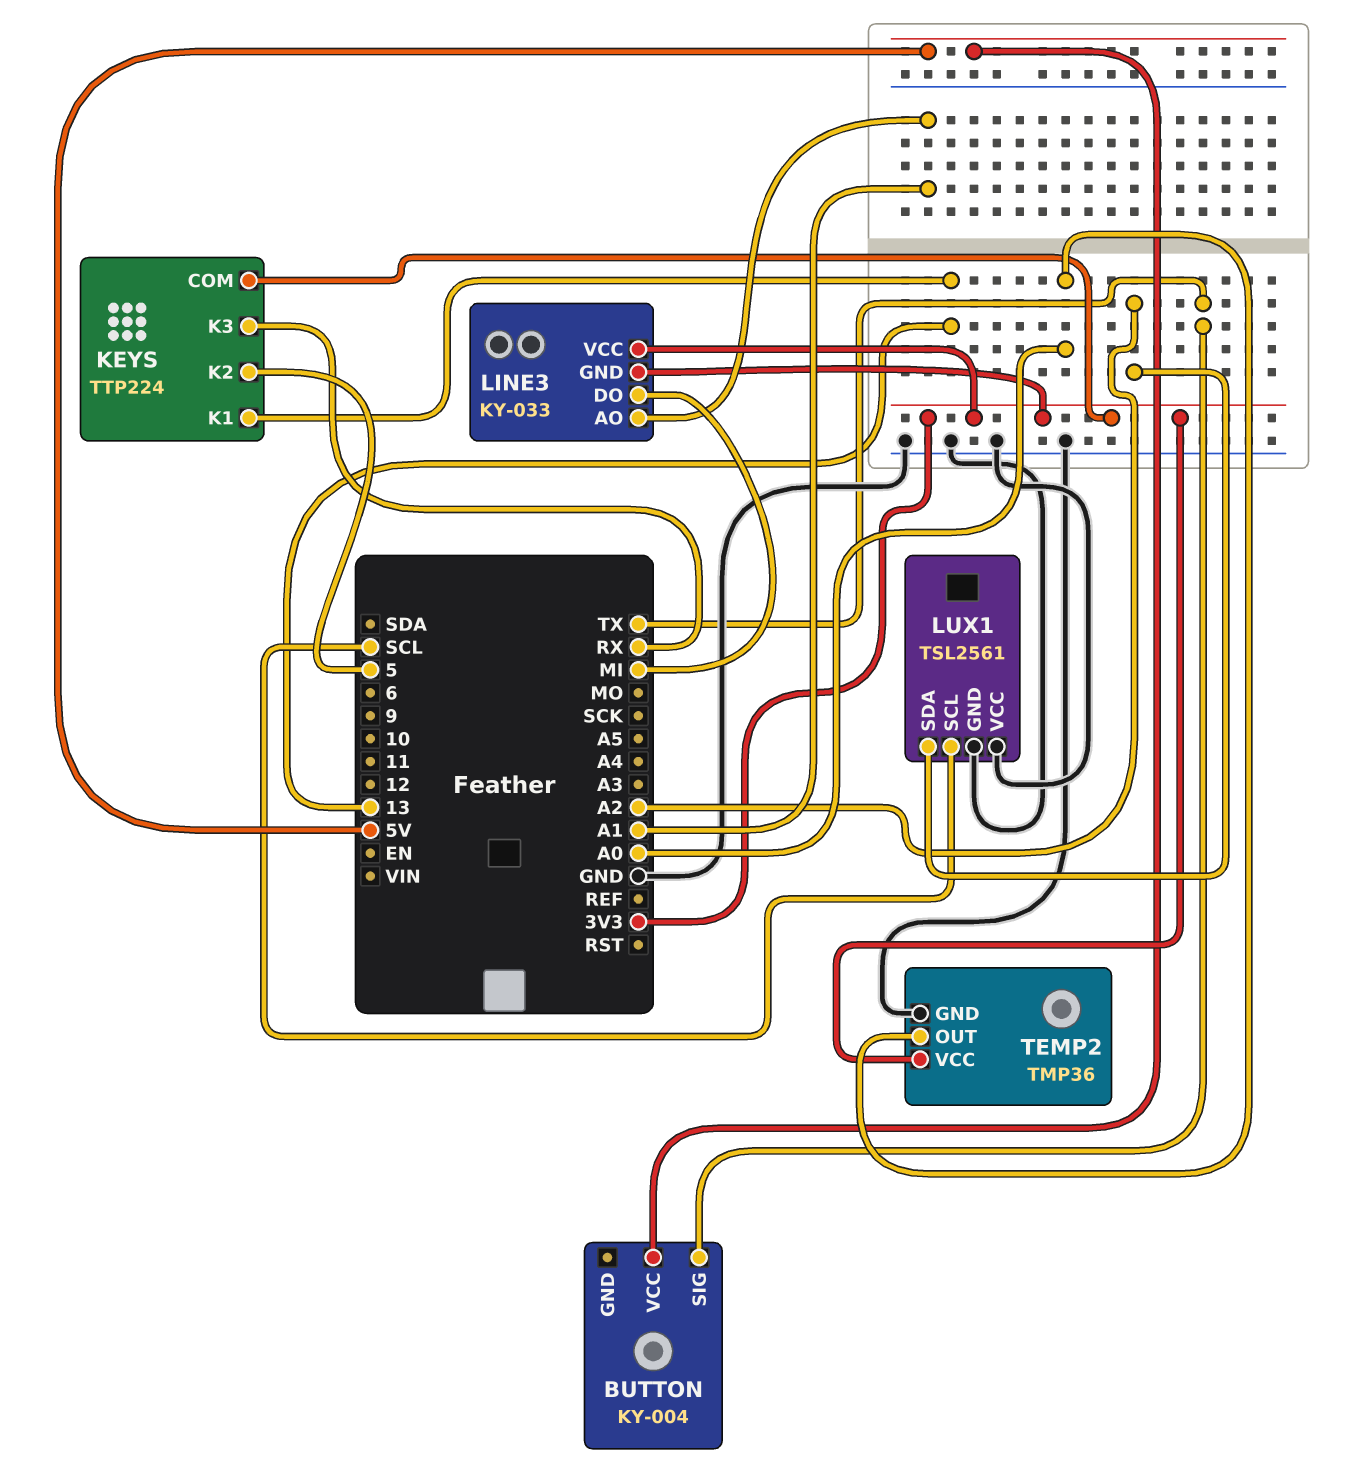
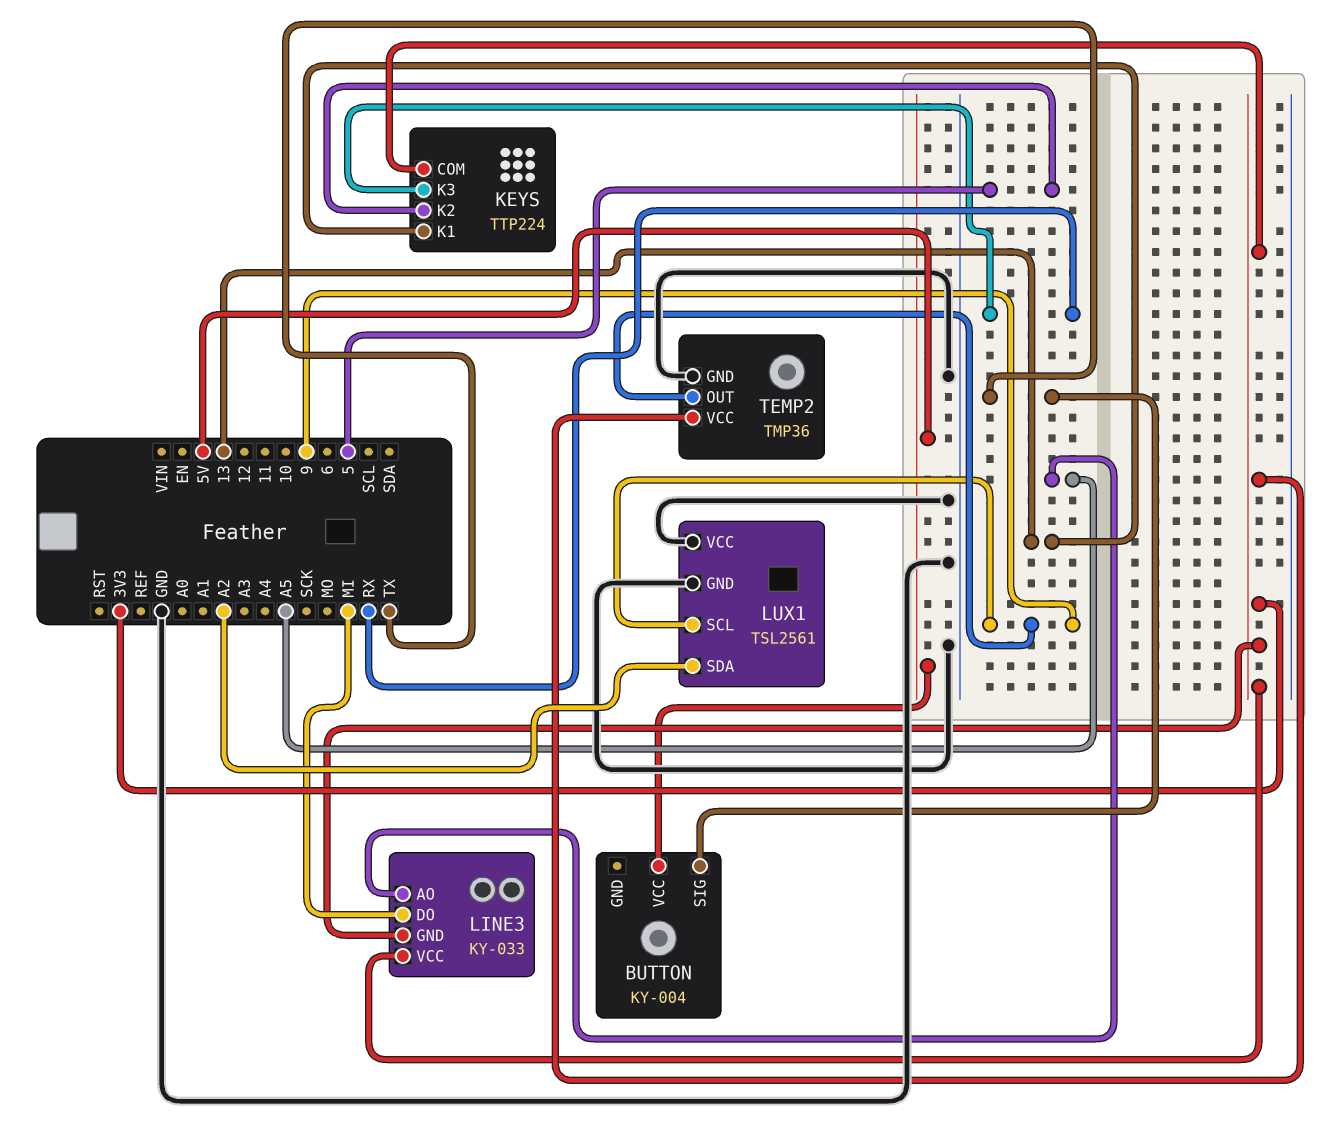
LINE3 pin AO: A1 -> A5
LUX1 pin SCL: SCL -> 9
TEMP2 pin OUT: A0 -> 9

